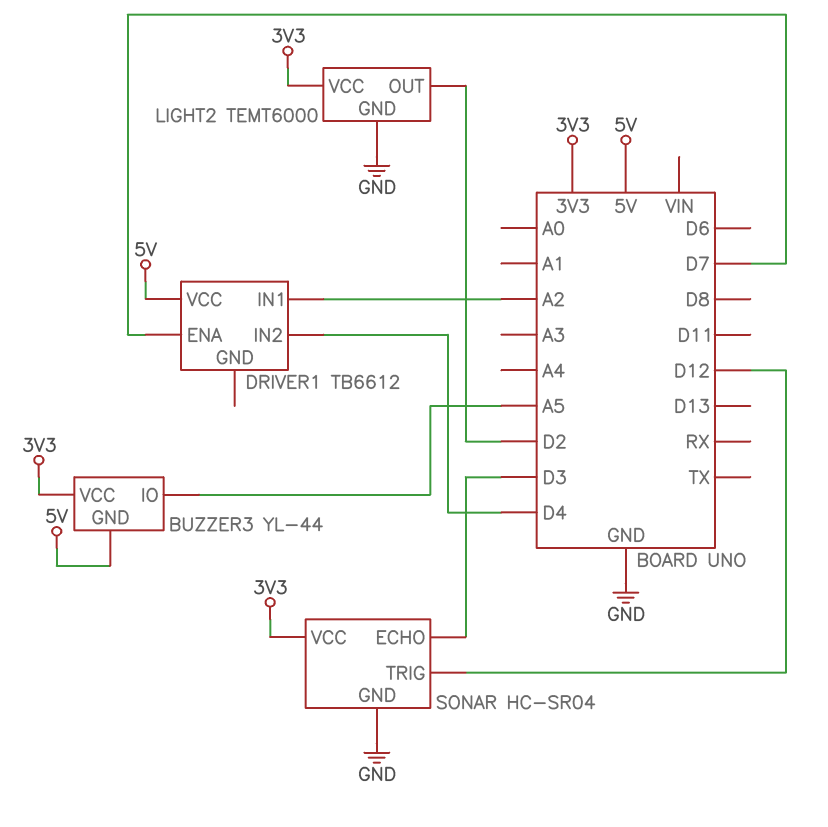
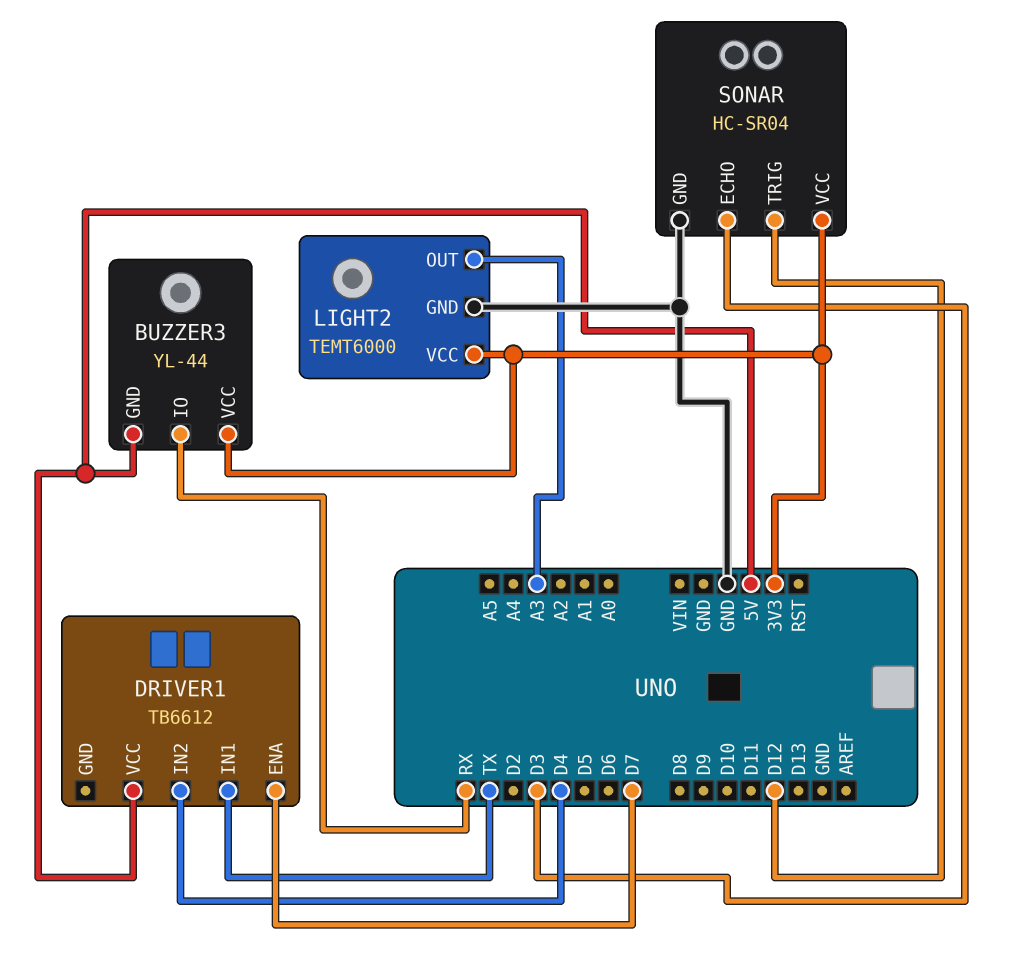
BUZZER3 pin IO: A5 -> RX
DRIVER1 pin IN1: A2 -> TX
LIGHT2 pin OUT: D2 -> A3

